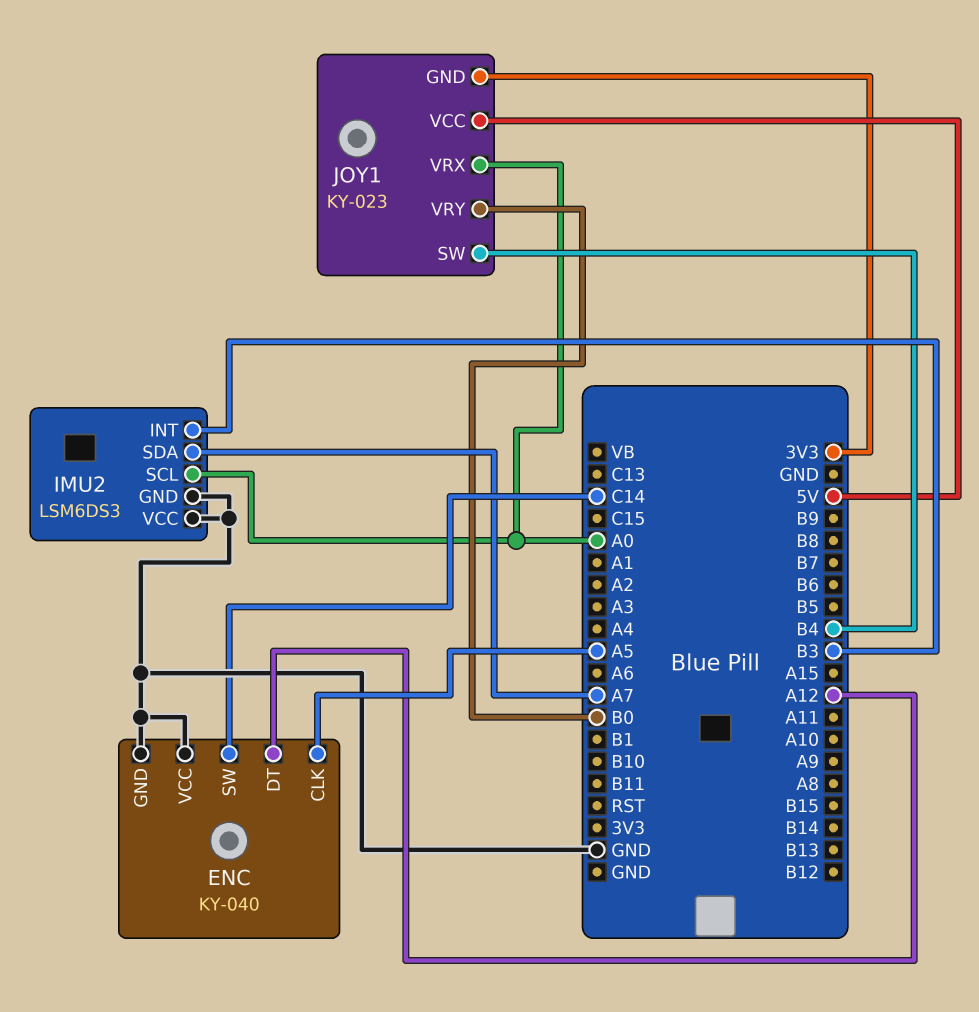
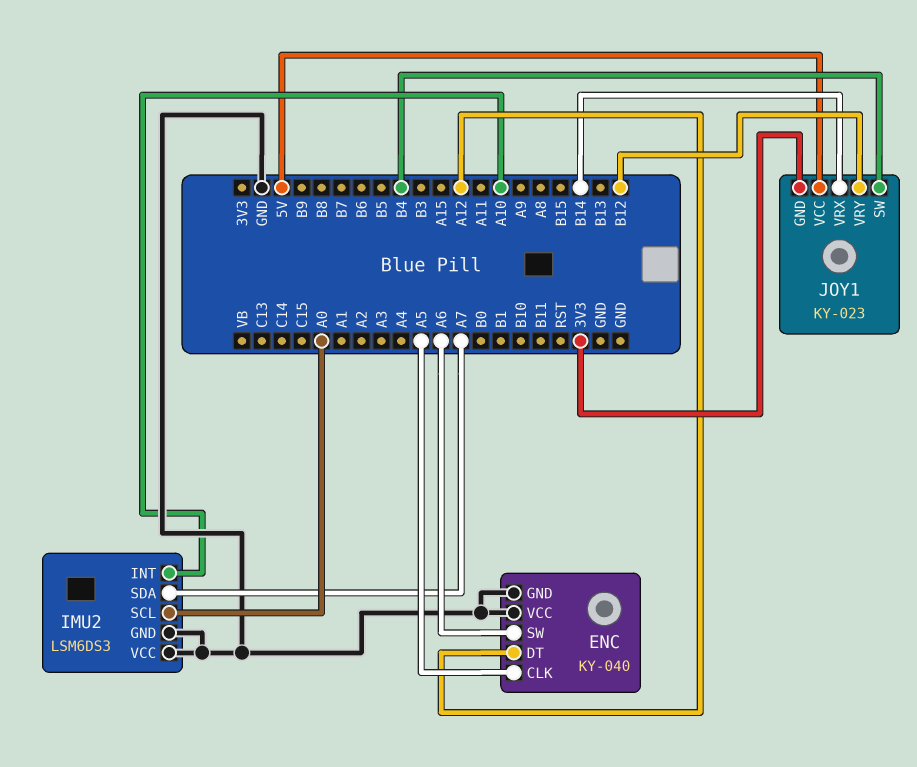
ENC pin SW: C14 -> A6
IMU2 pin INT: B3 -> A10
JOY1 pin VRX: A0 -> B14
JOY1 pin VRY: B0 -> B12

